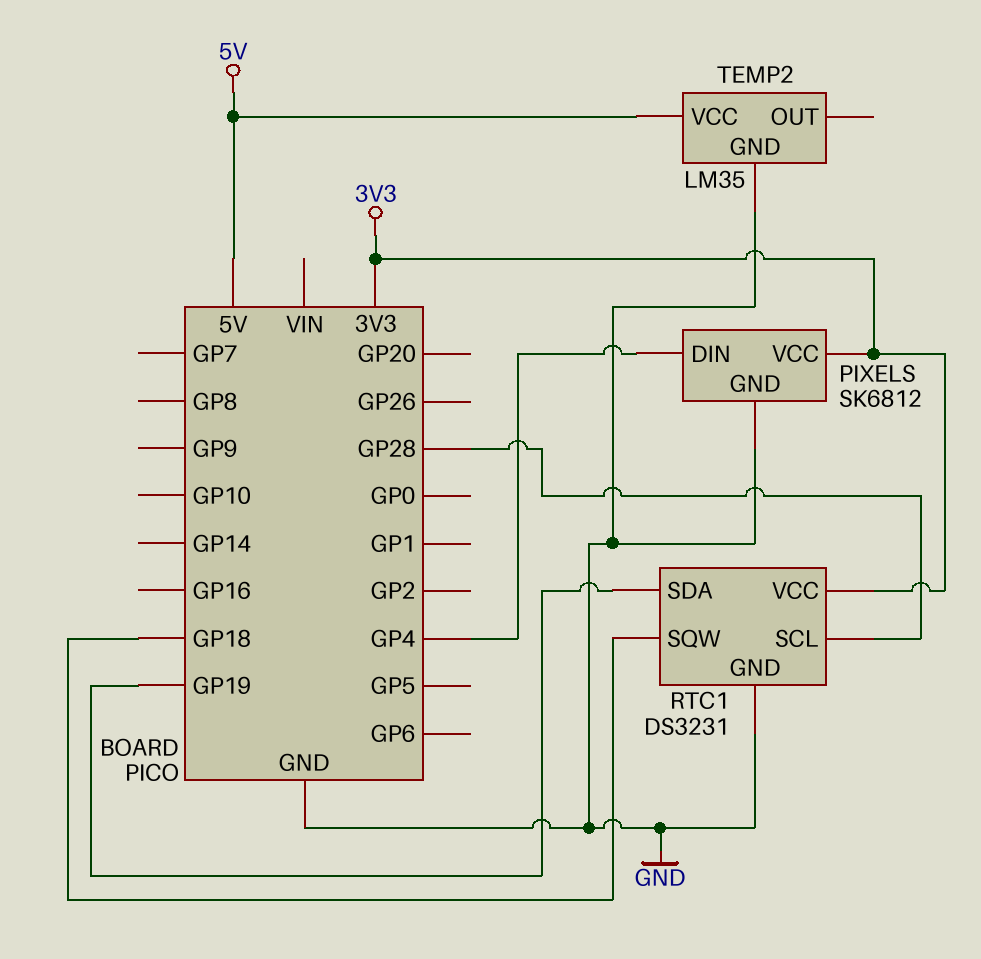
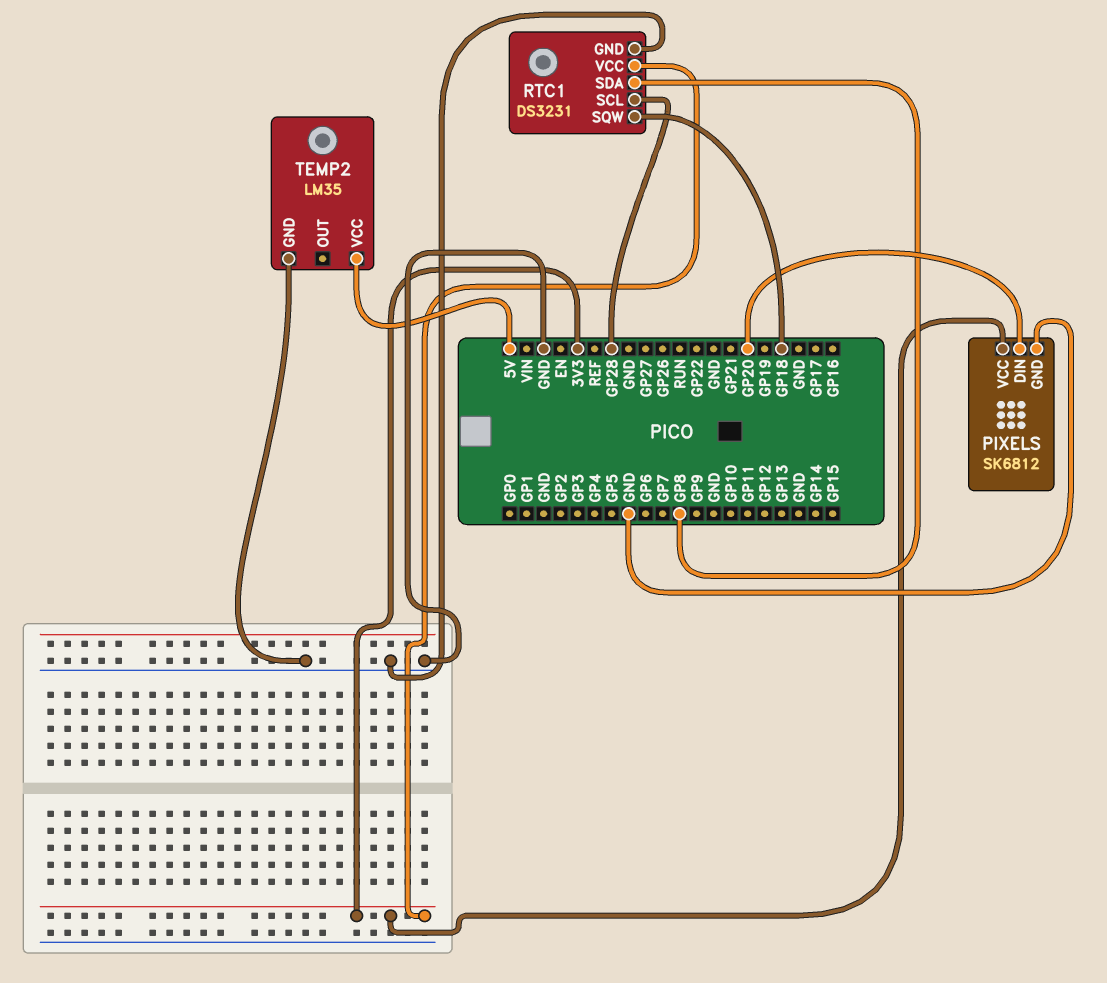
PIXELS pin DIN: GP4 -> GP20
RTC1 pin SDA: GP19 -> GP8

